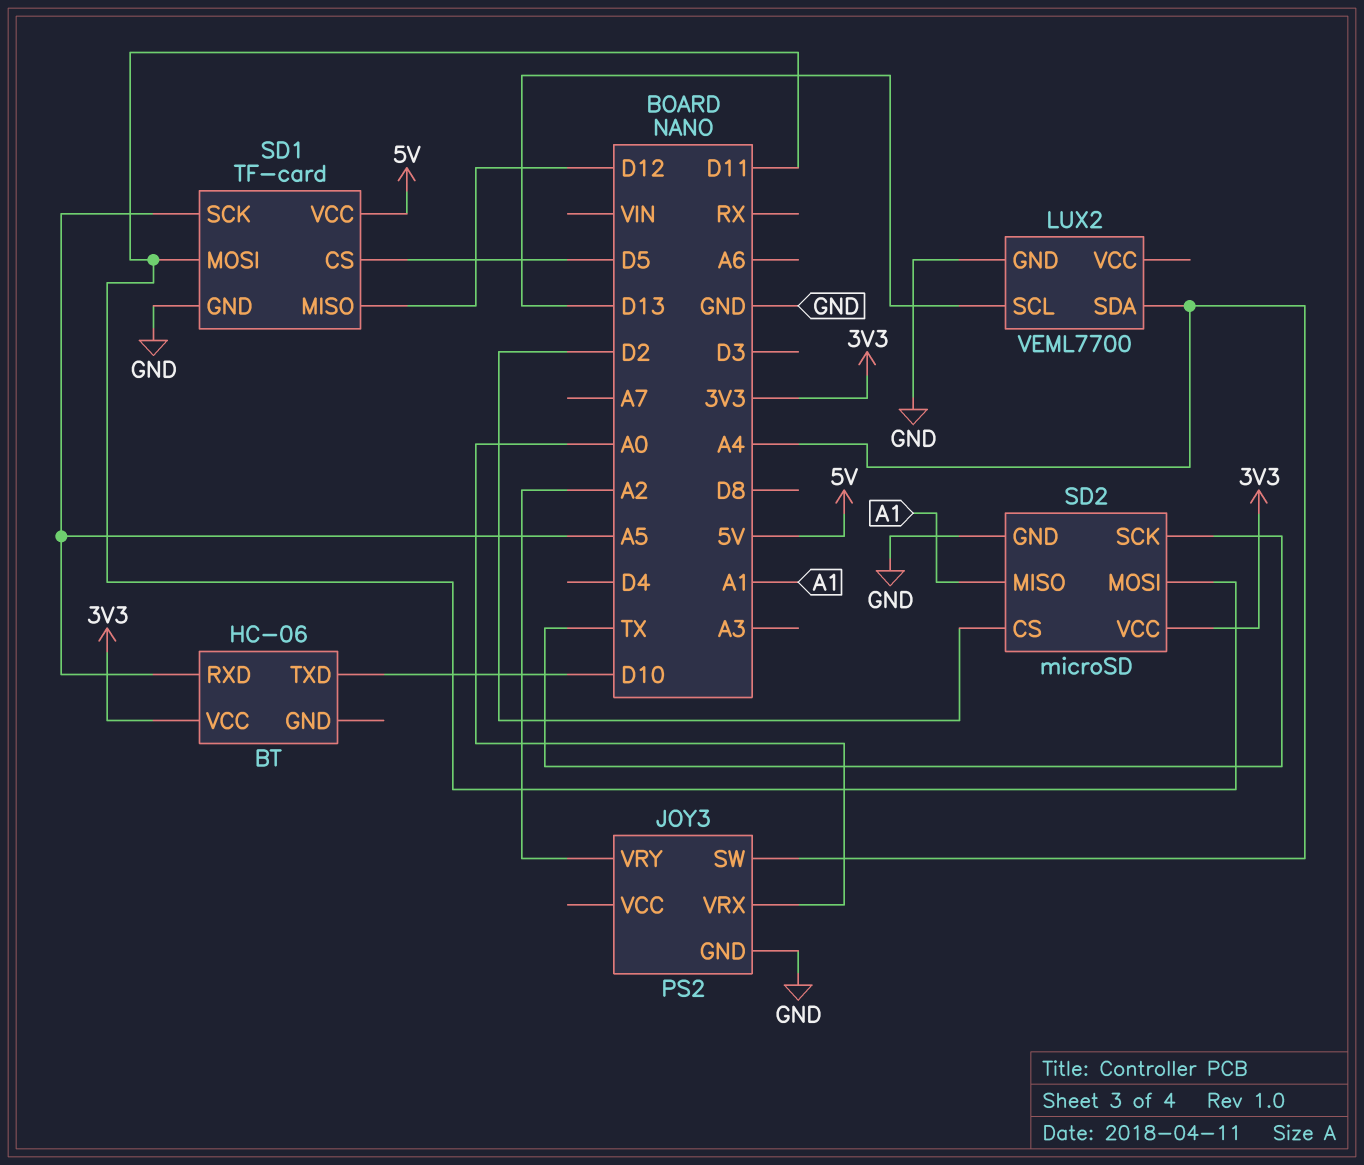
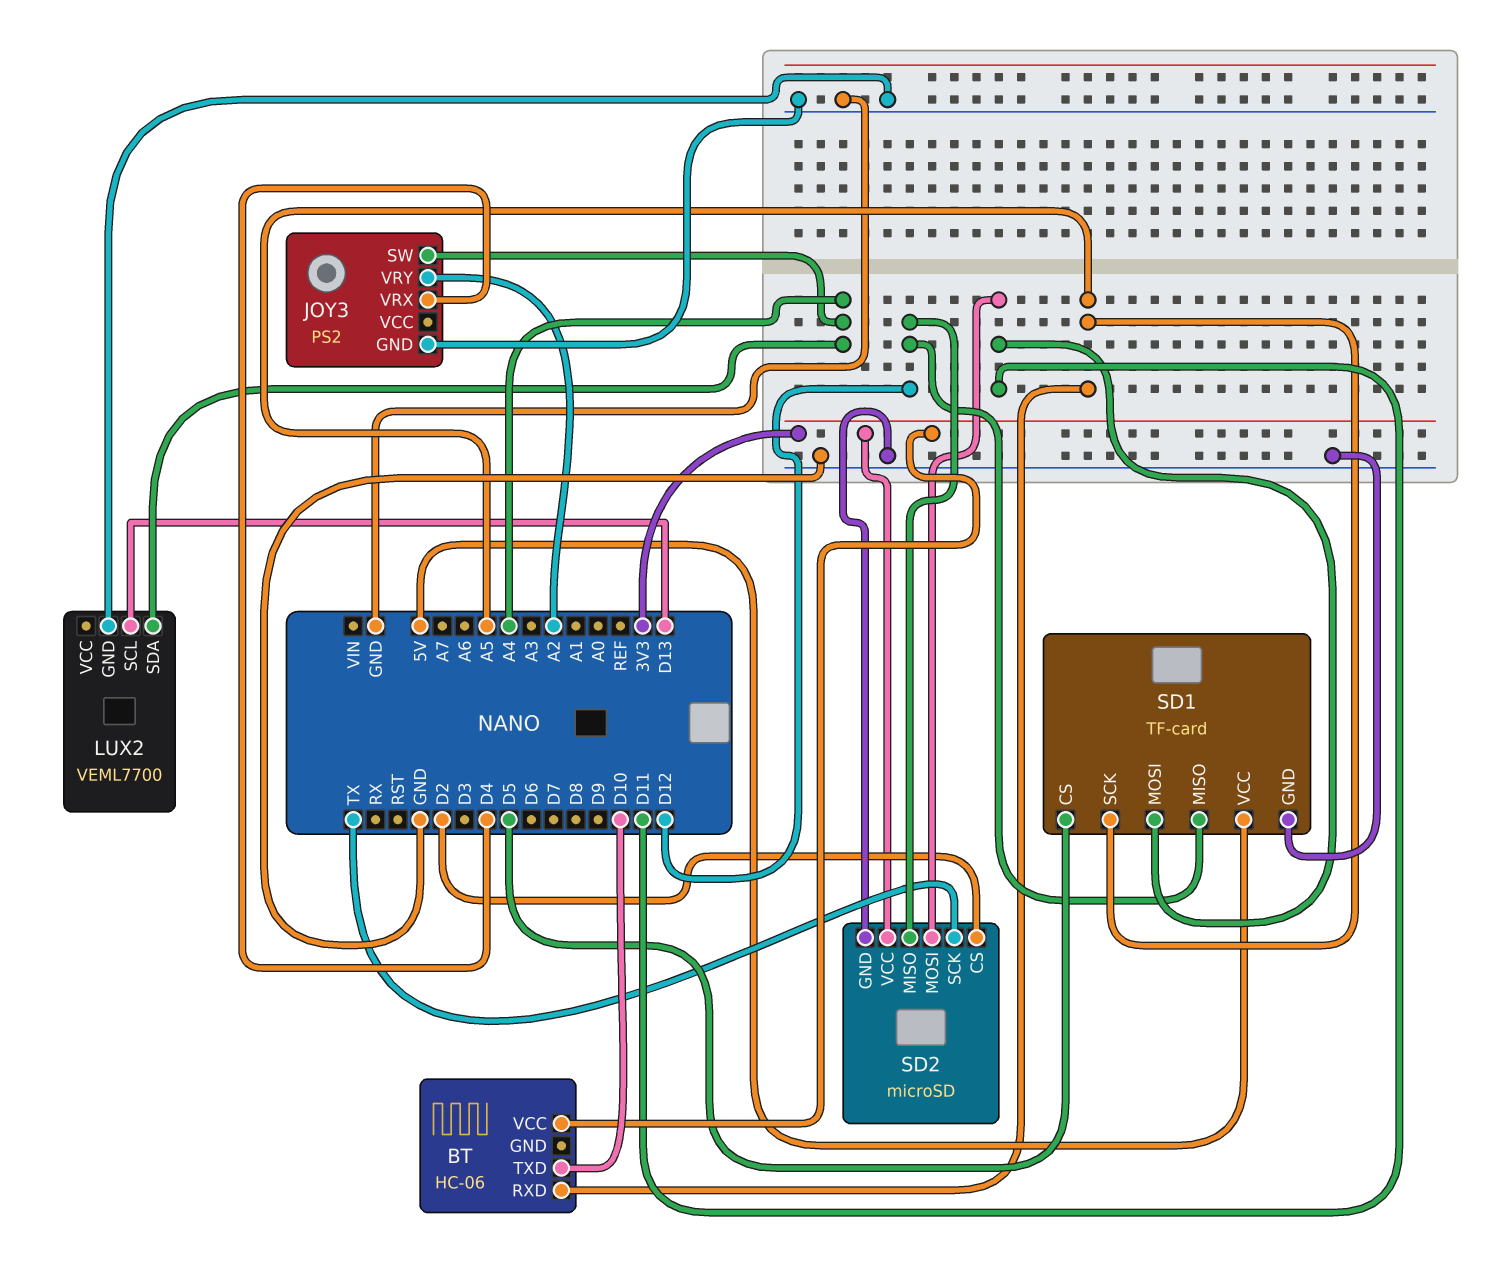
JOY3 pin VRX: A0 -> D4
SD2 pin MISO: A1 -> D12

